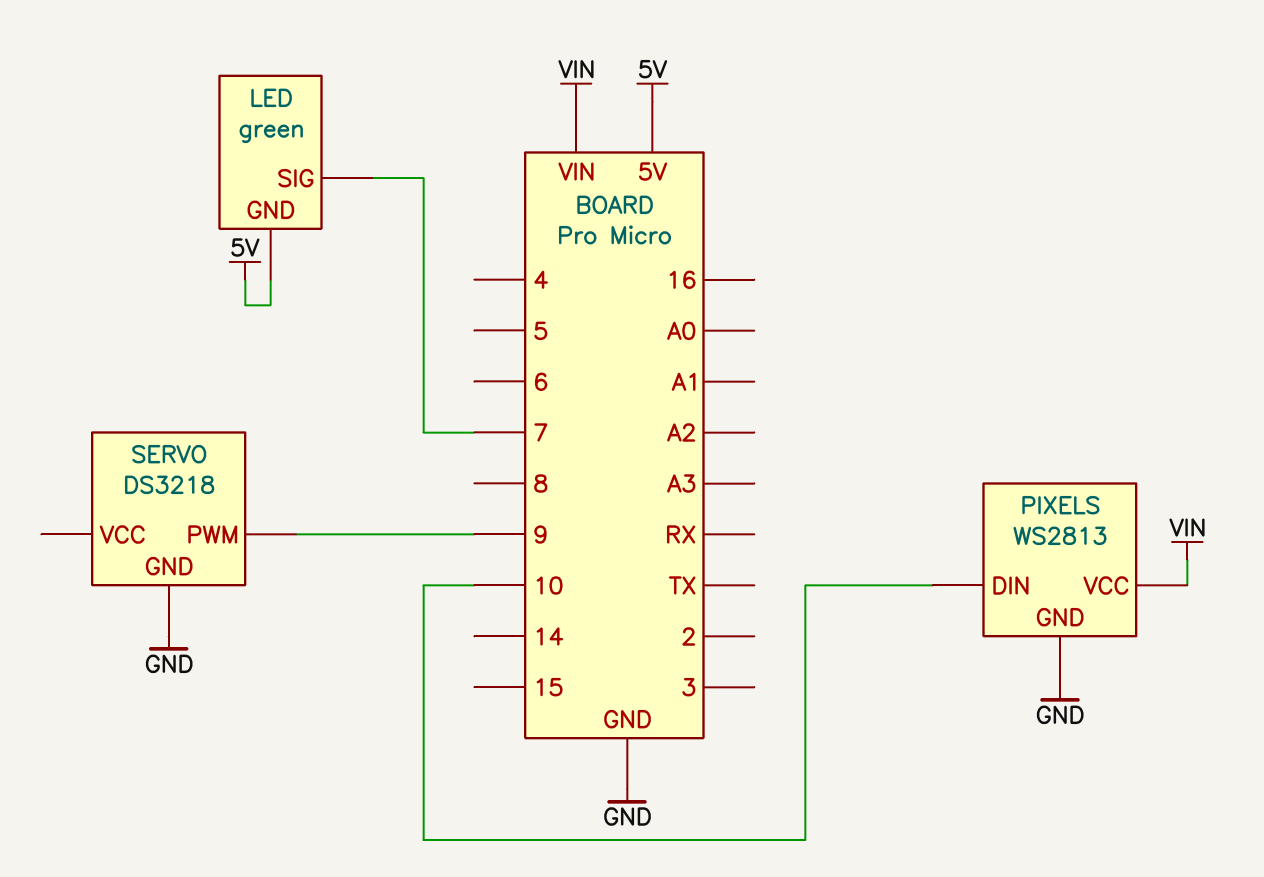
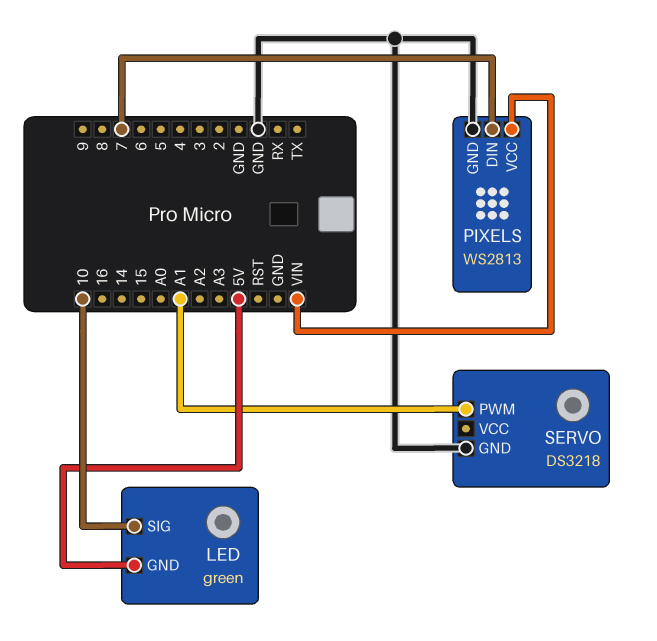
LED pin SIG: 7 -> 10
PIXELS pin DIN: 10 -> 7
SERVO pin PWM: 9 -> A1

